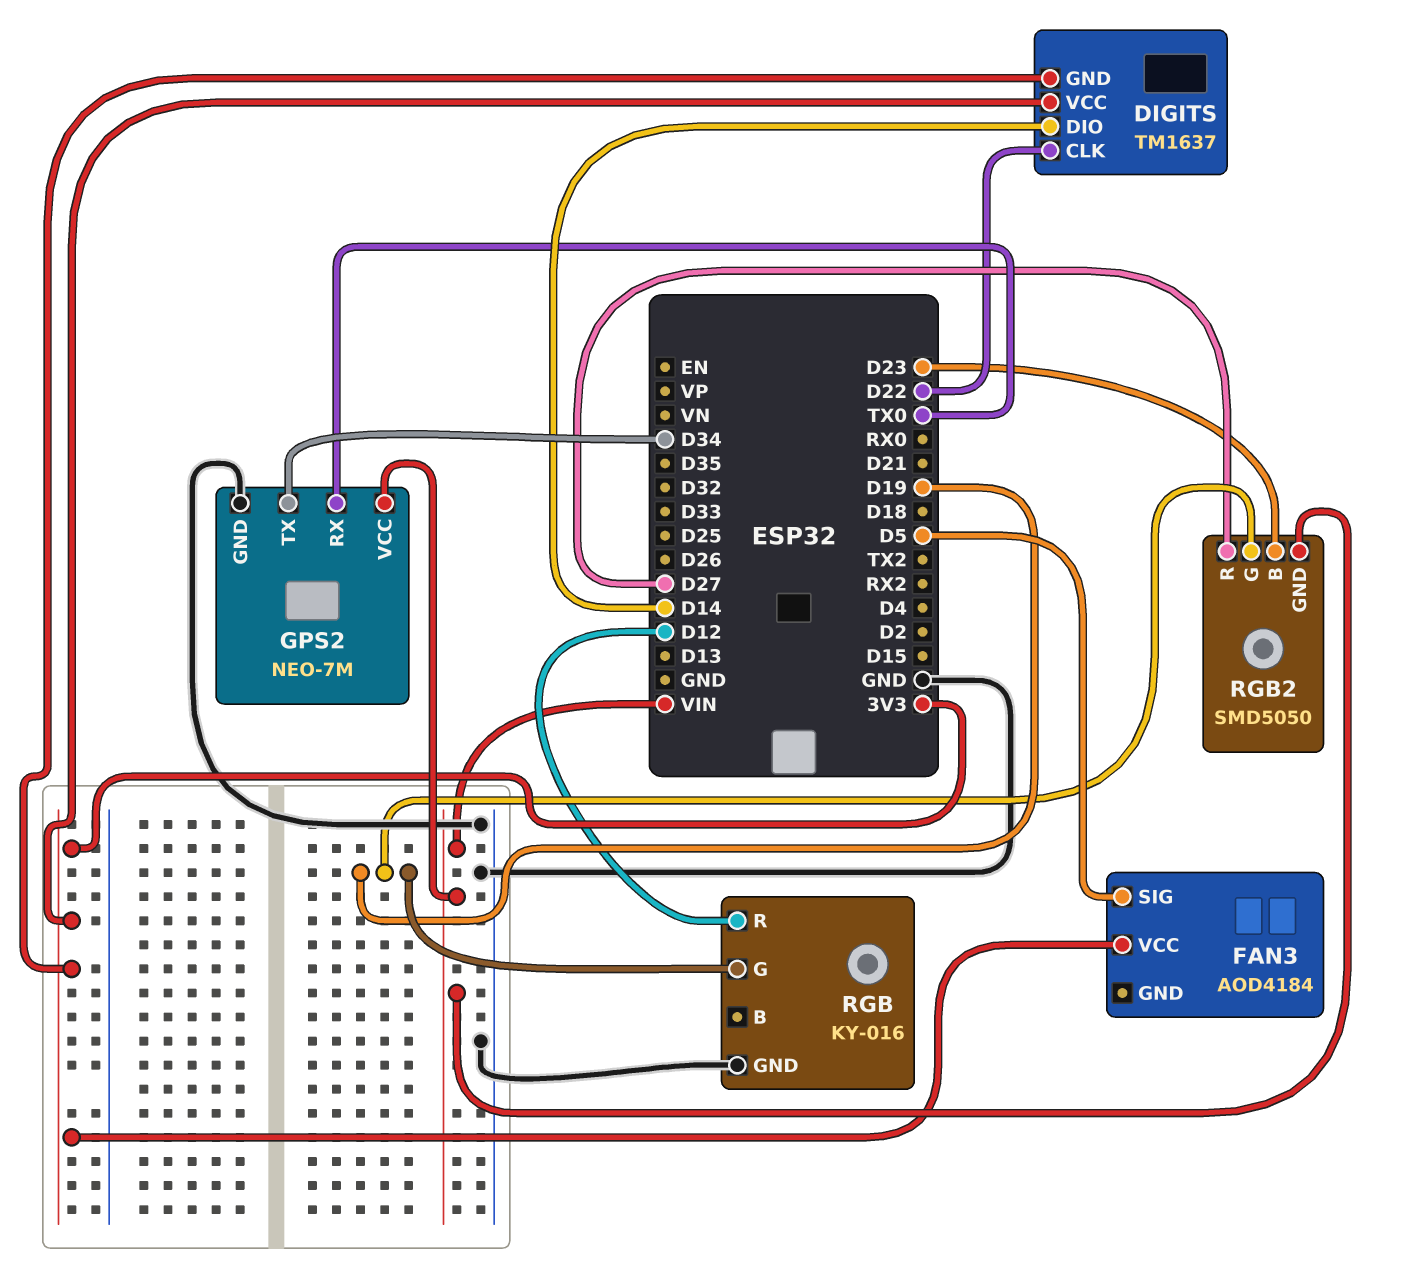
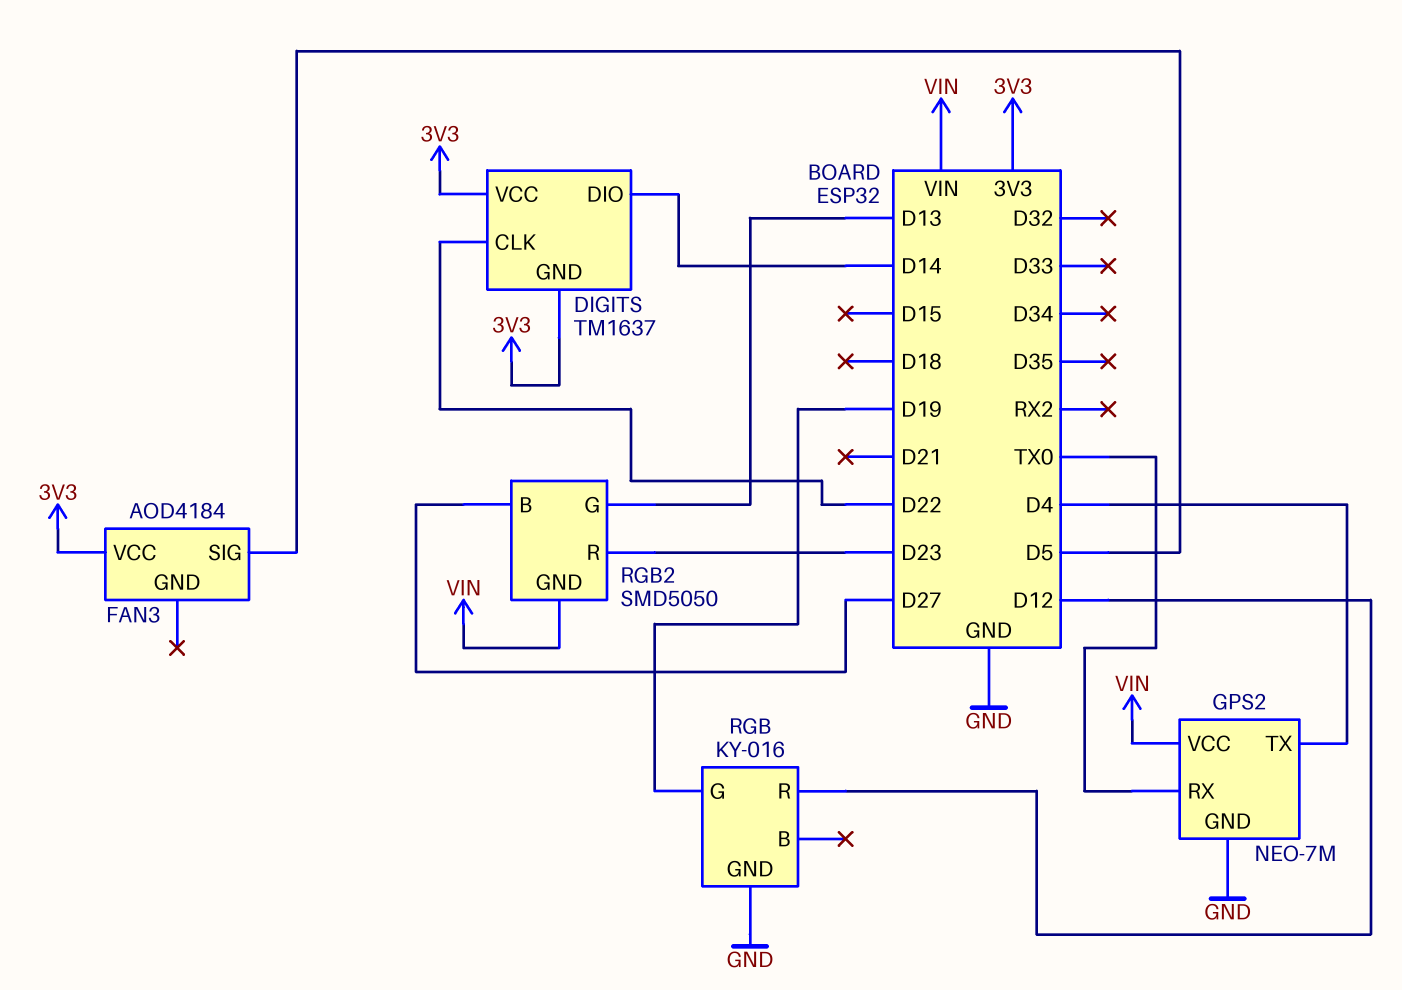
GPS2 pin TX: D34 -> D4
RGB2 pin B: D23 -> D27
RGB2 pin G: D19 -> D13
RGB2 pin R: D27 -> D23

